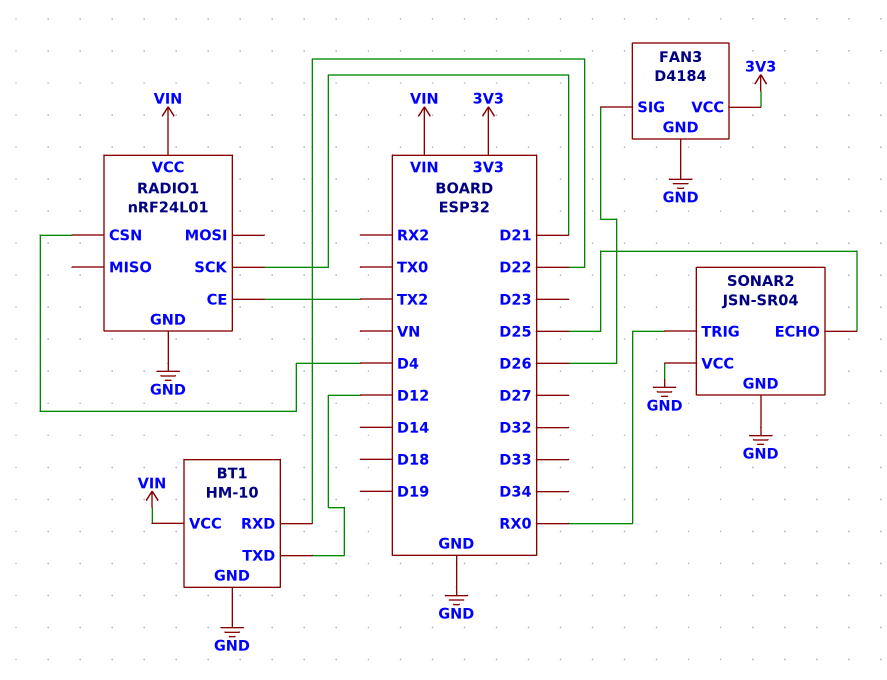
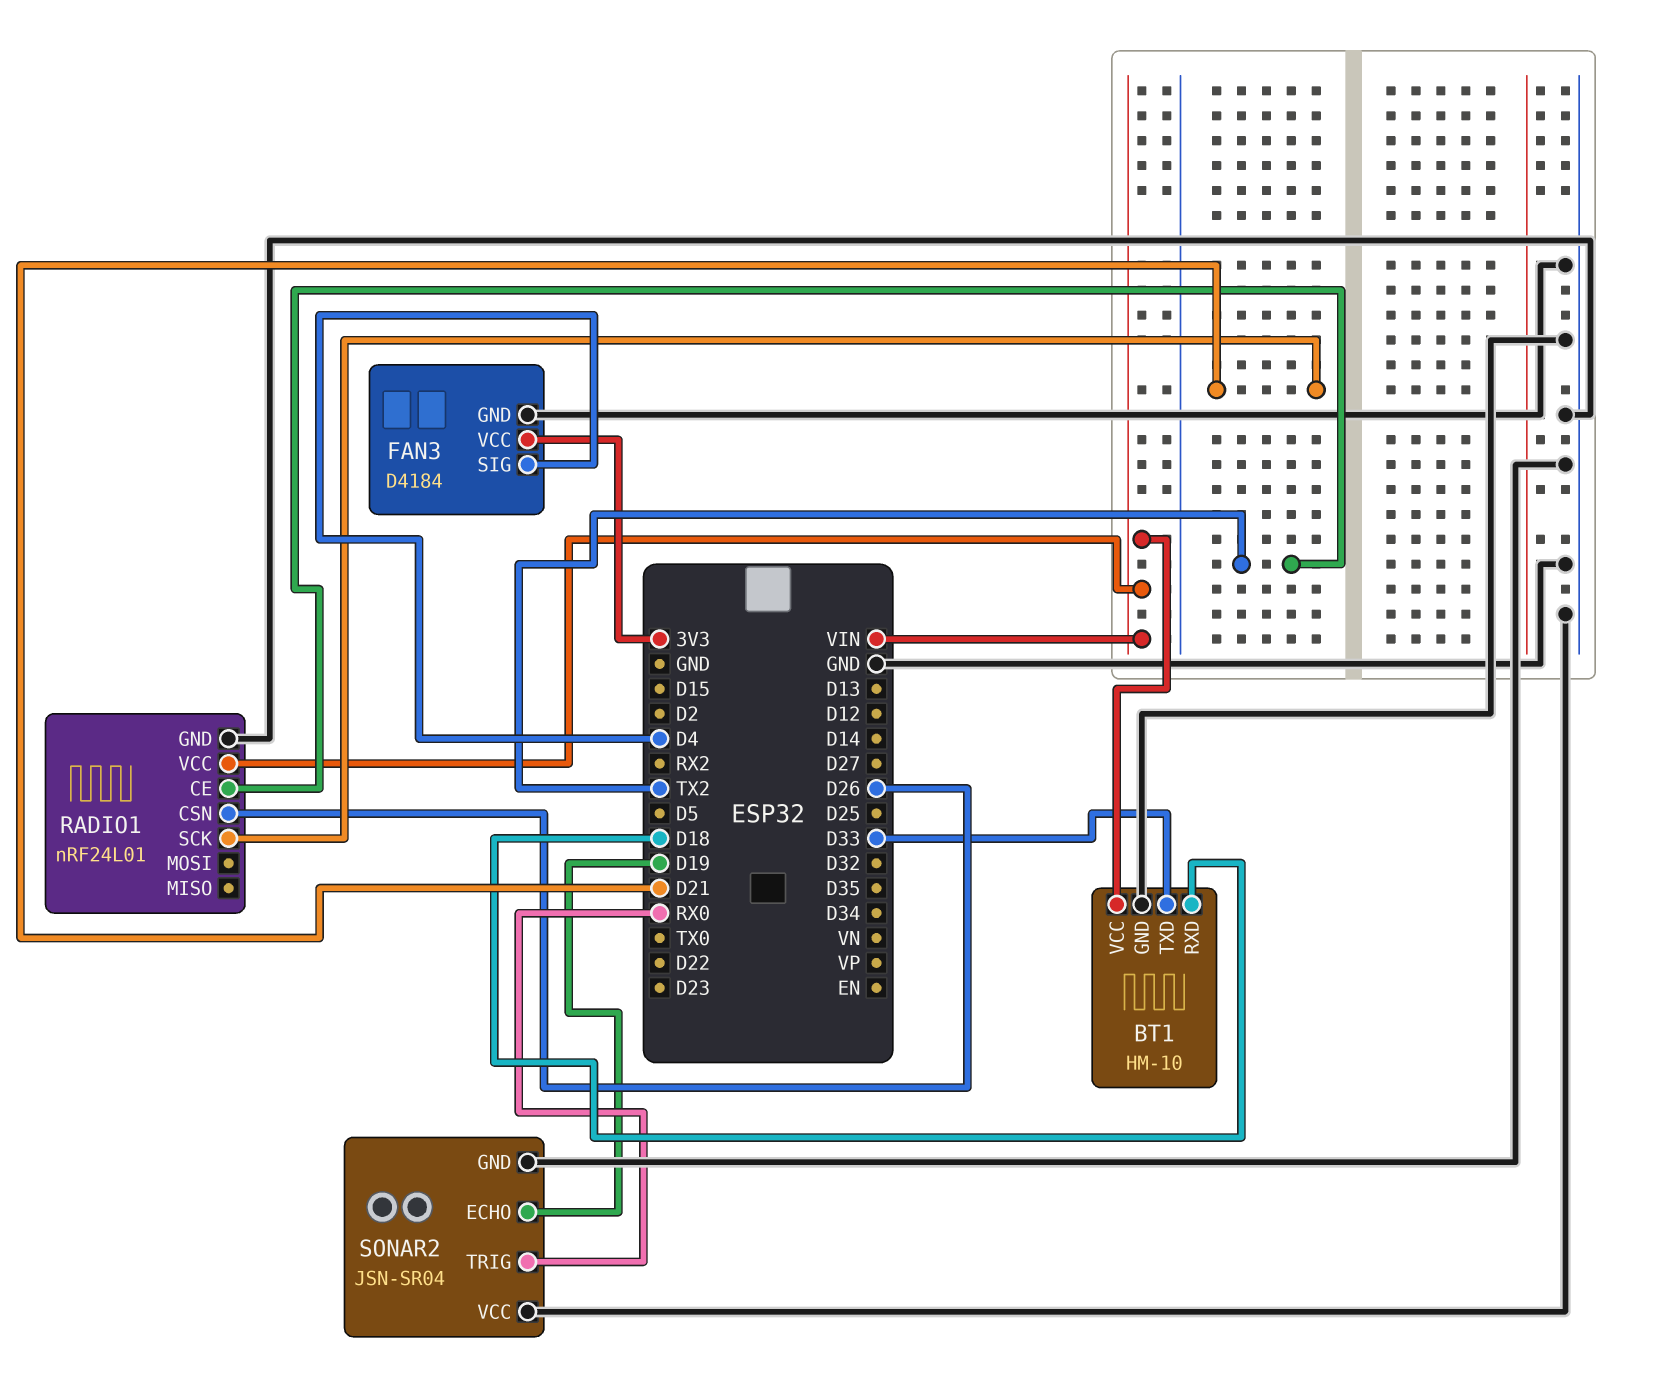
BT1 pin RXD: D22 -> D18
BT1 pin TXD: D12 -> D33
FAN3 pin SIG: D26 -> D4
RADIO1 pin CSN: D4 -> D26
SONAR2 pin ECHO: D25 -> D19

